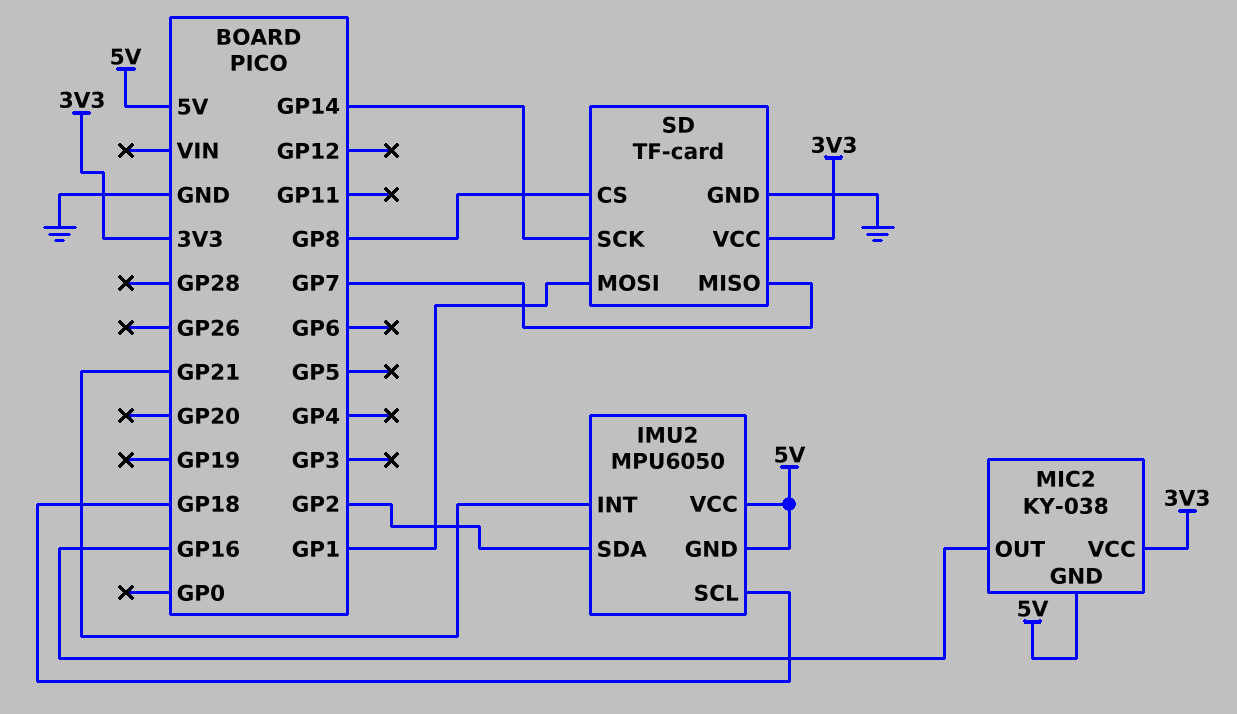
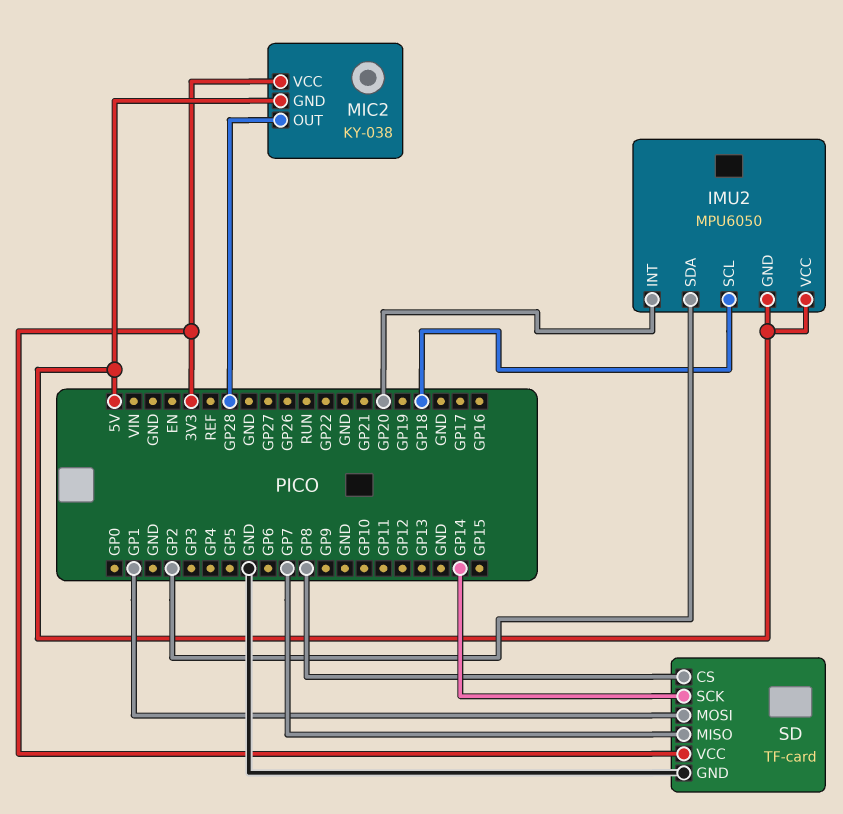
IMU2 pin INT: GP21 -> GP20
MIC2 pin OUT: GP16 -> GP28

